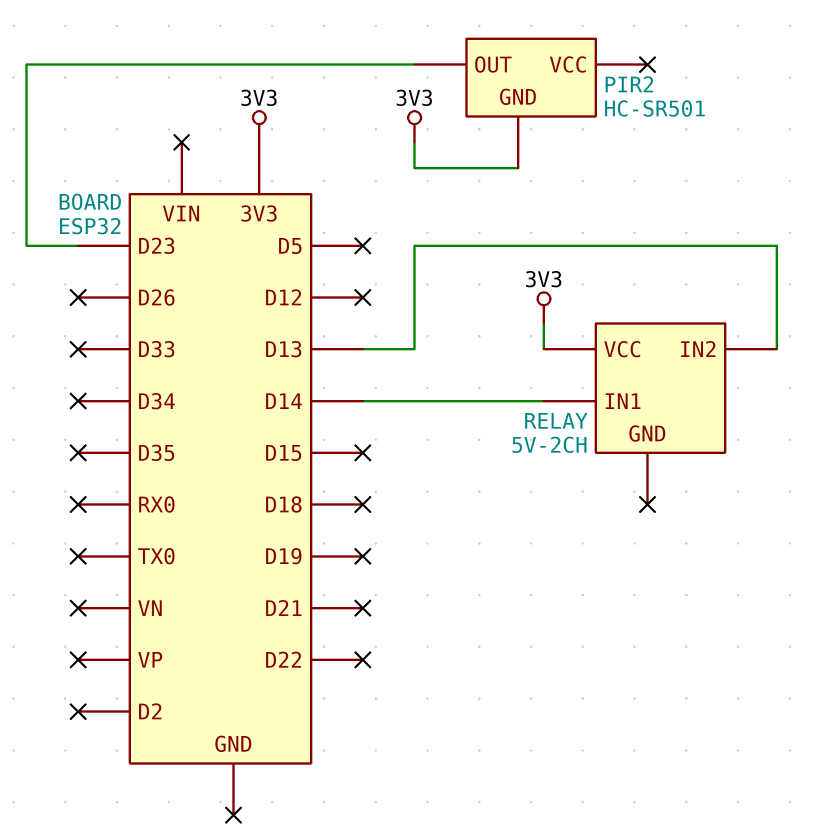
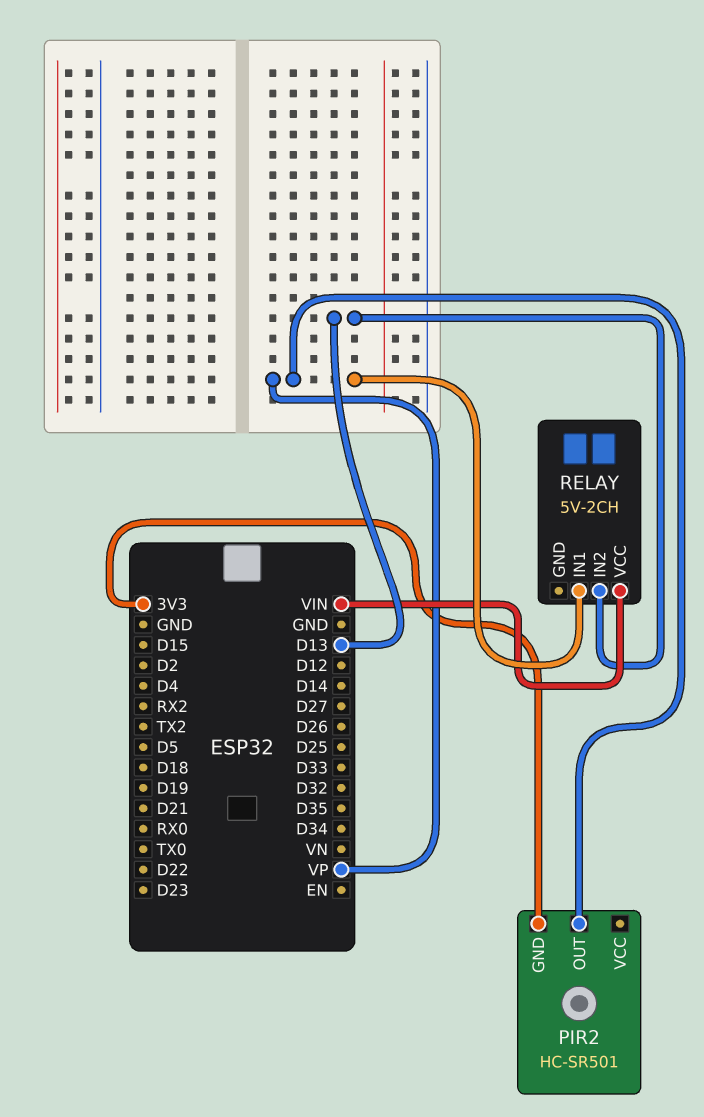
PIR2 pin OUT: D23 -> VP
RELAY pin IN1: D14 -> VP
RELAY pin VCC: 3V3 -> VIN

